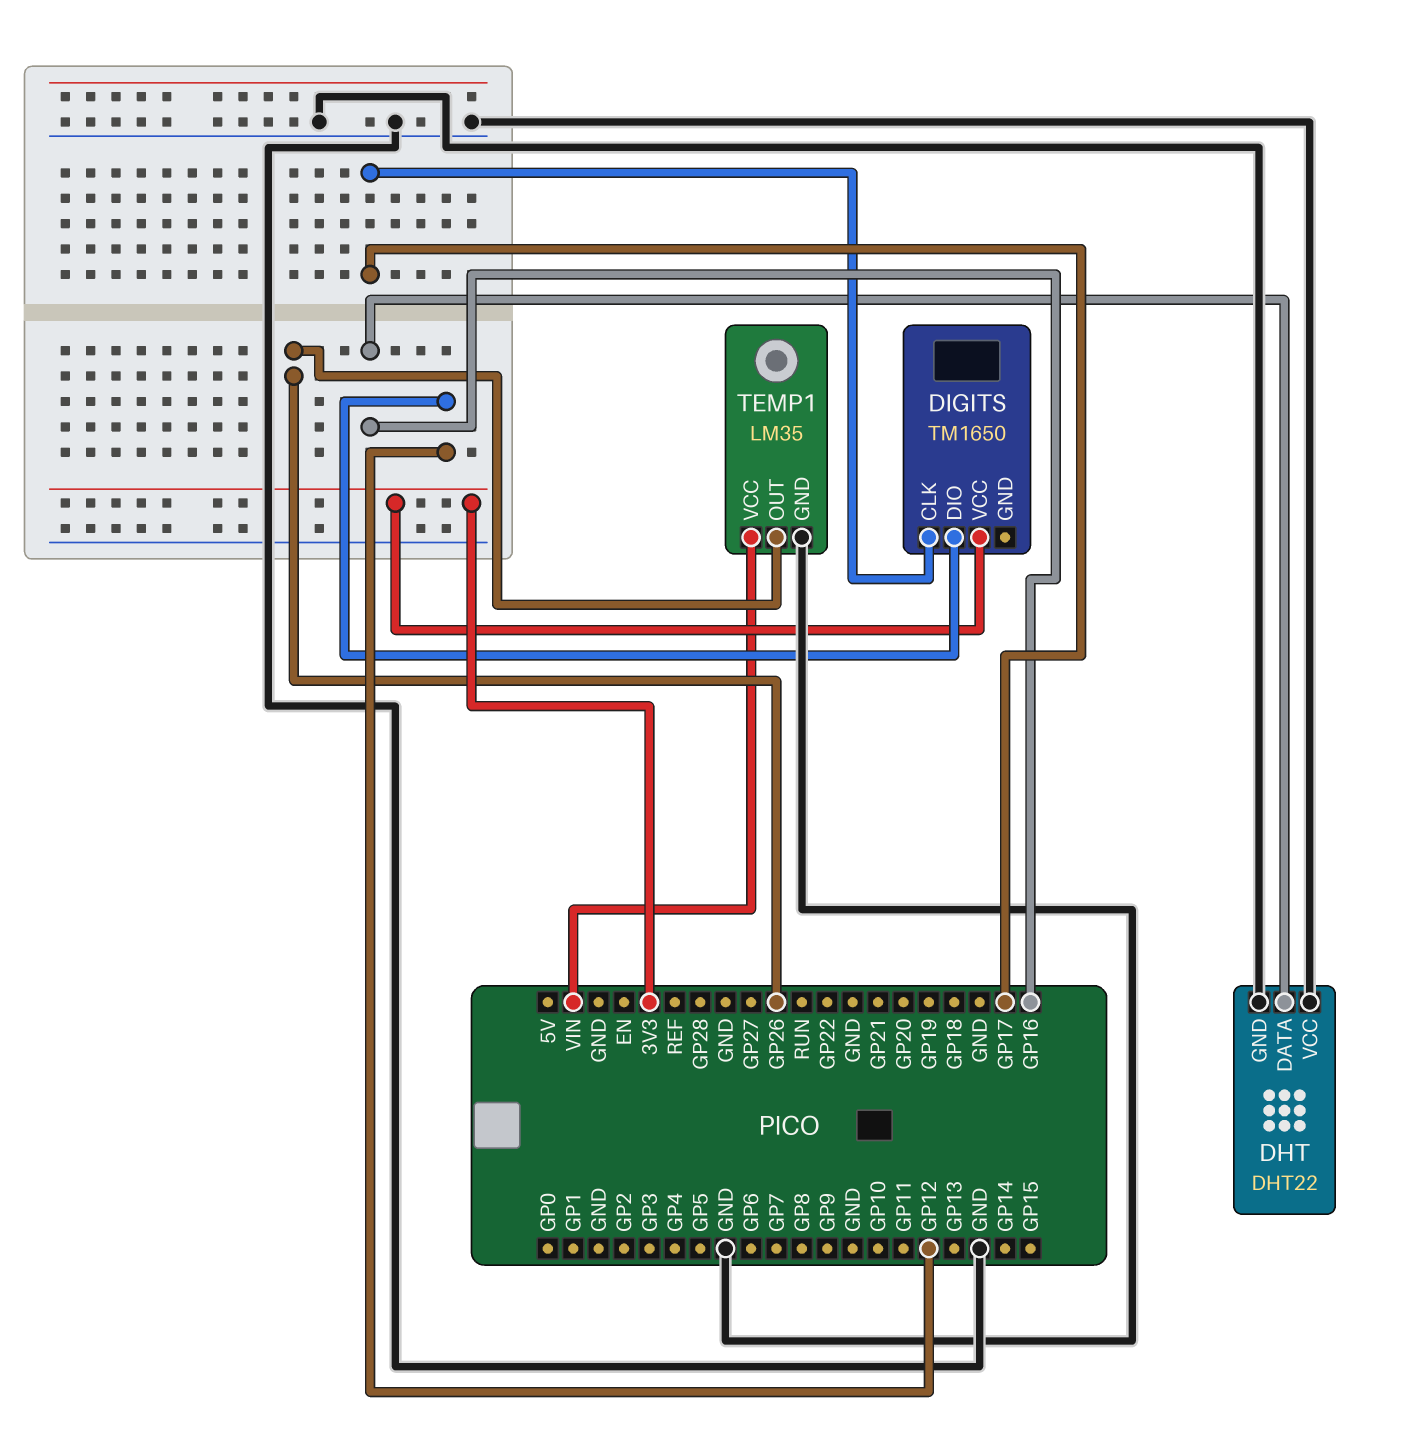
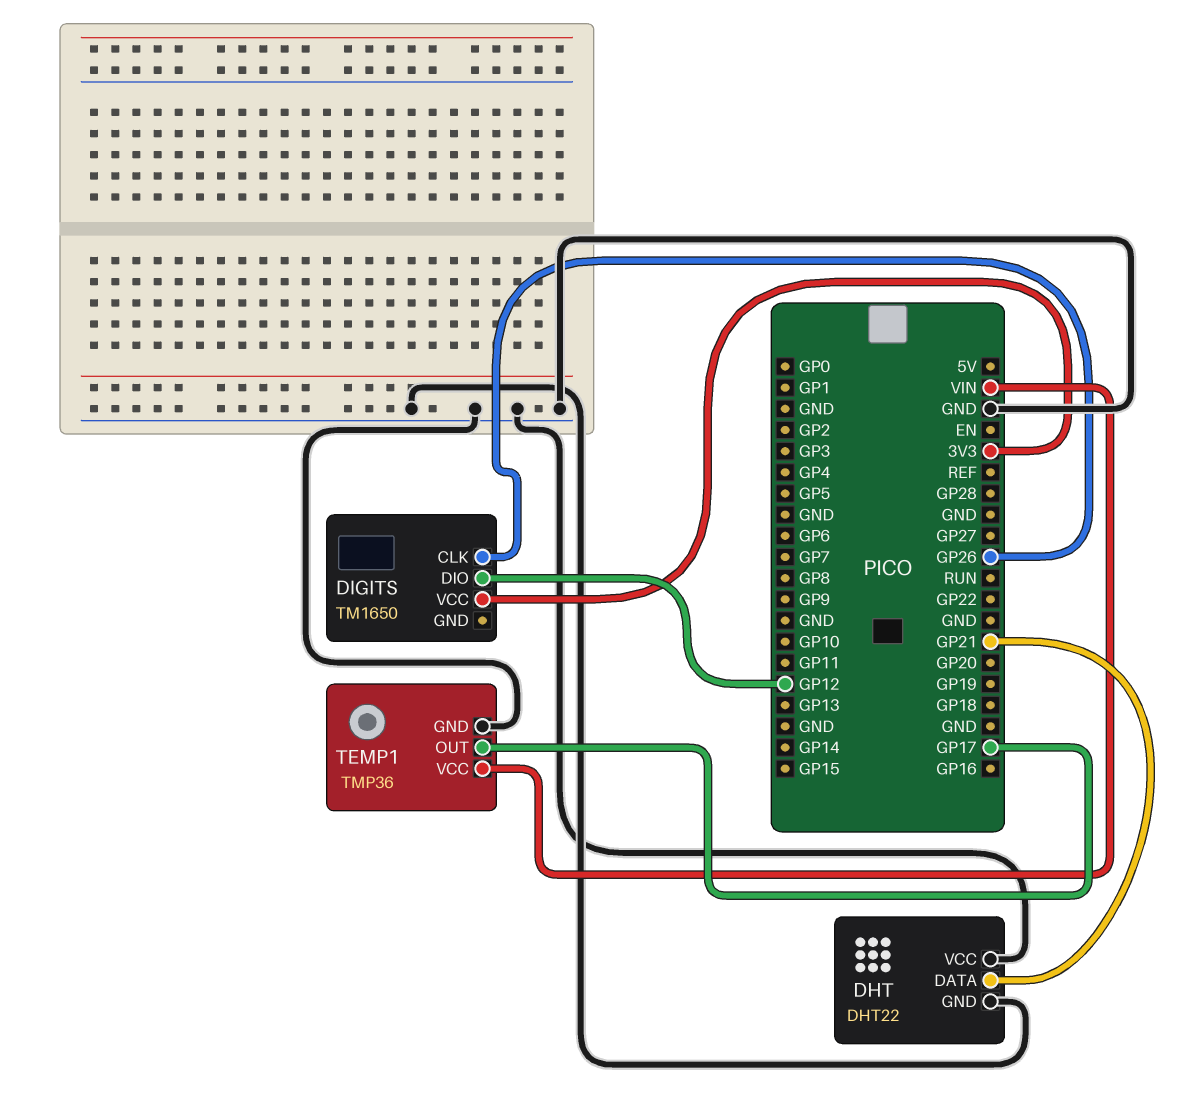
DHT pin DATA: GP16 -> GP21
DIGITS pin CLK: GP17 -> GP26
TEMP1: LM35 -> TMP36
TEMP1 pin OUT: GP26 -> GP17

